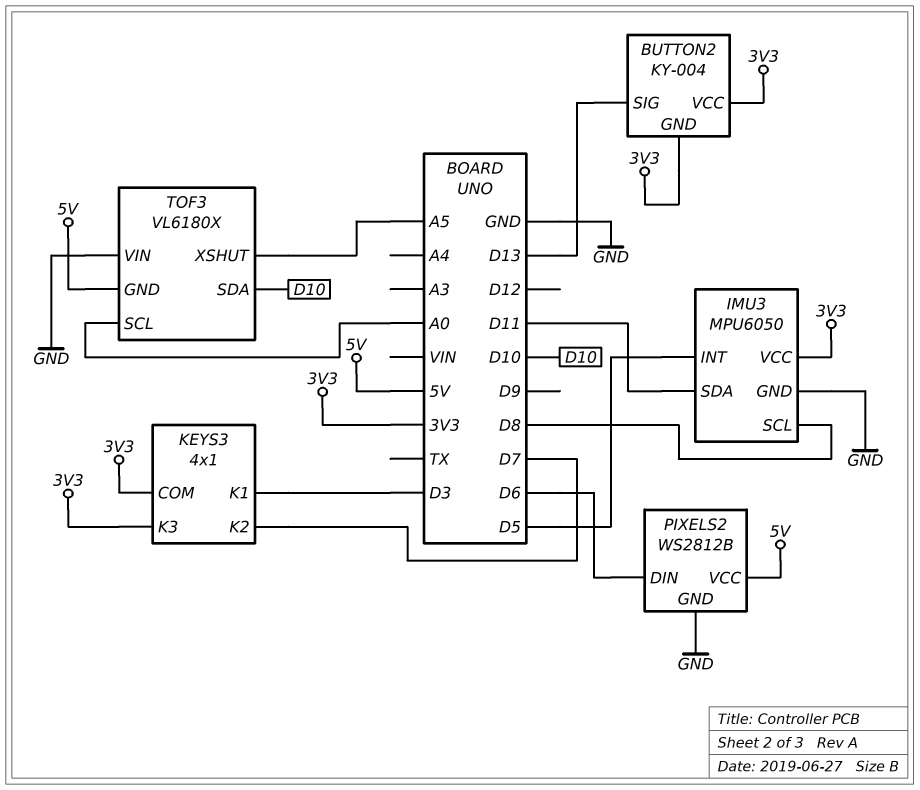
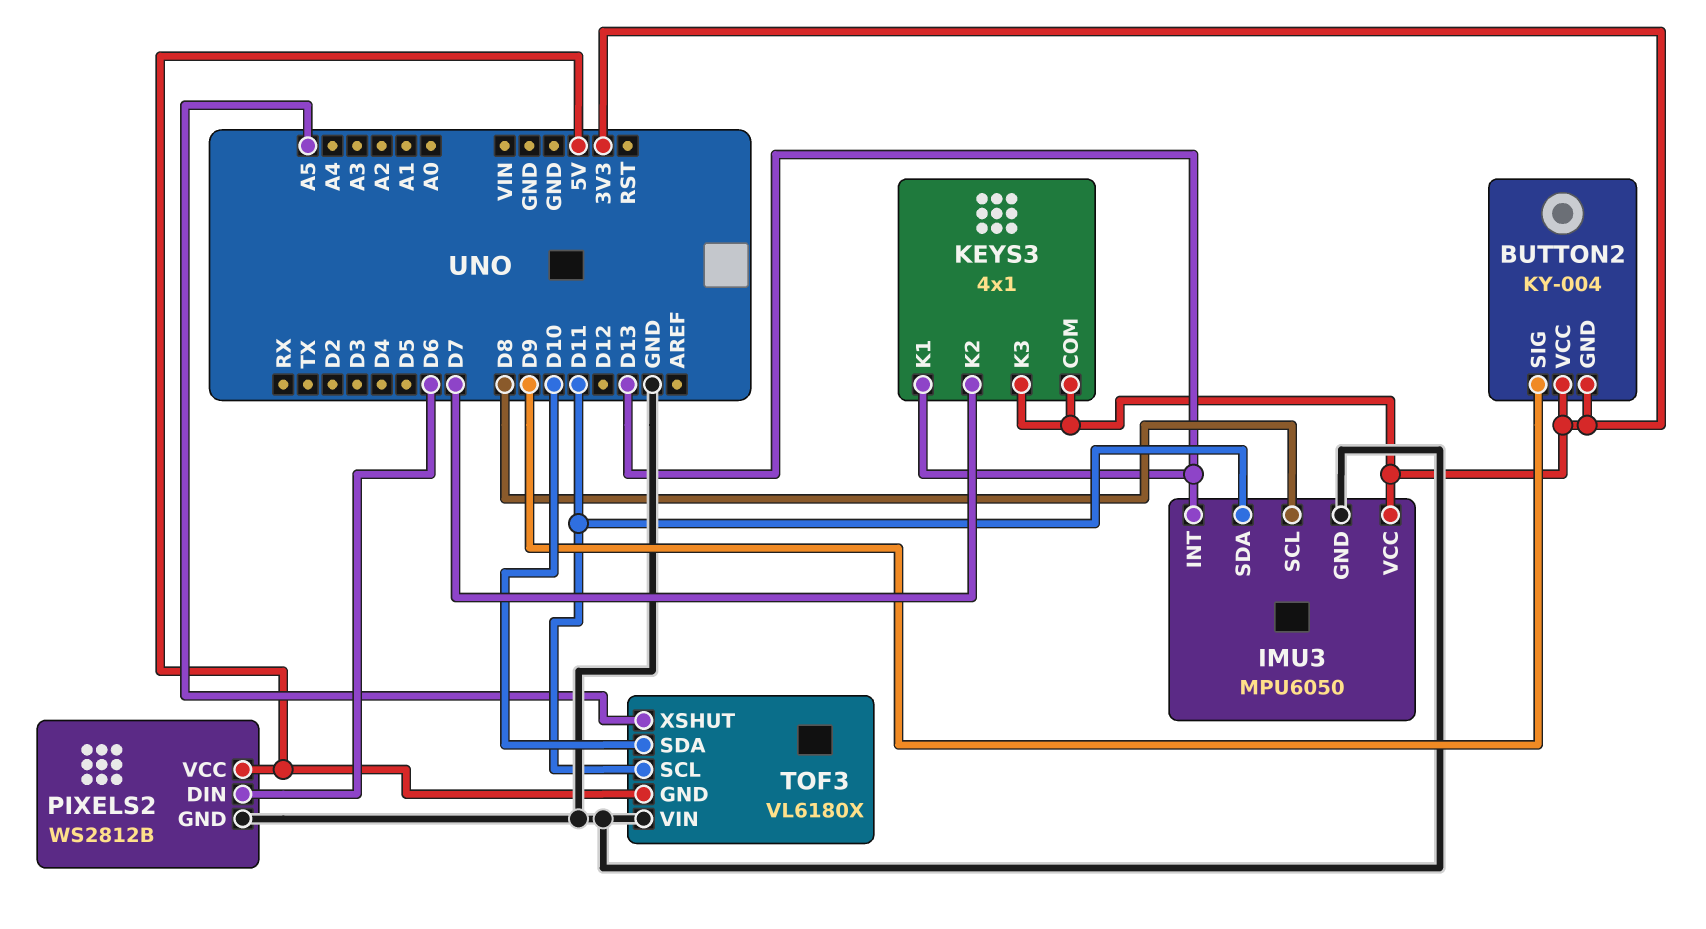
BUTTON2 pin SIG: D13 -> D9
IMU3 pin INT: D5 -> D13
KEYS3 pin K1: D3 -> D13
TOF3 pin SCL: A0 -> D11

